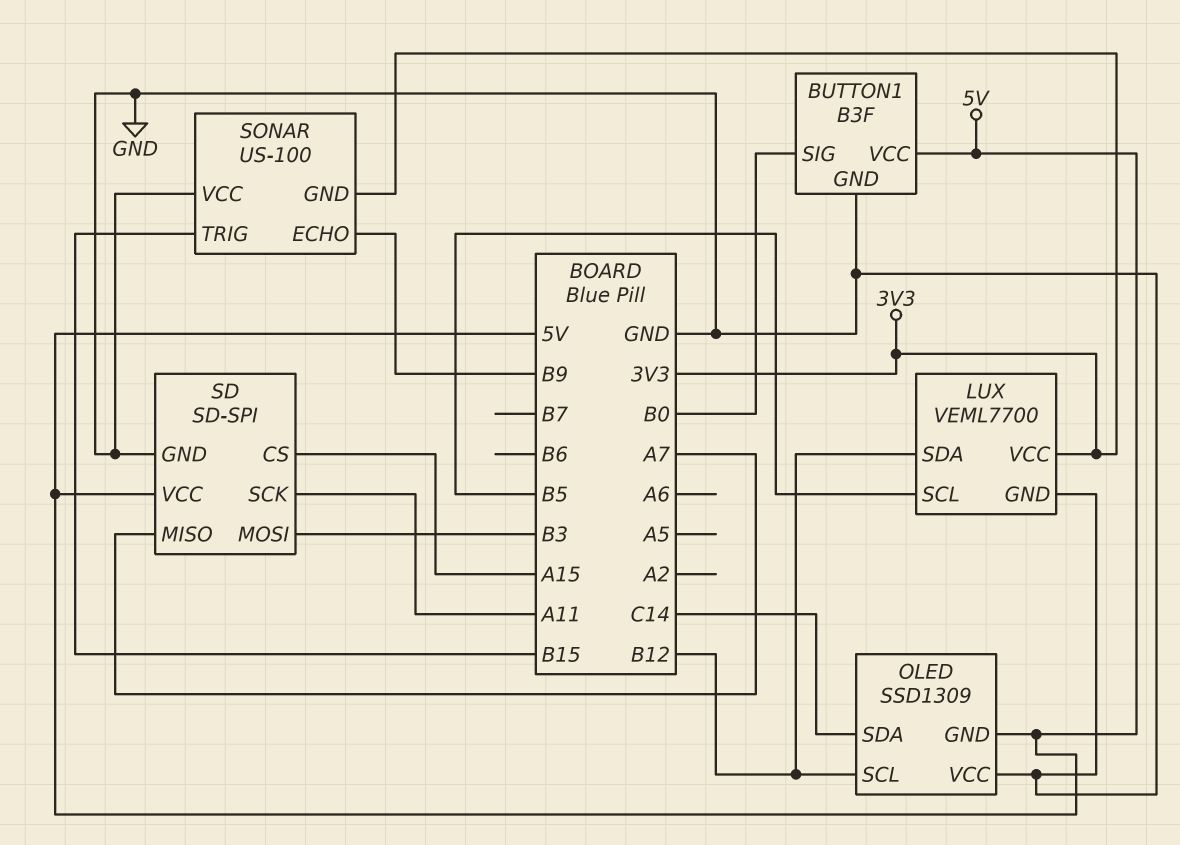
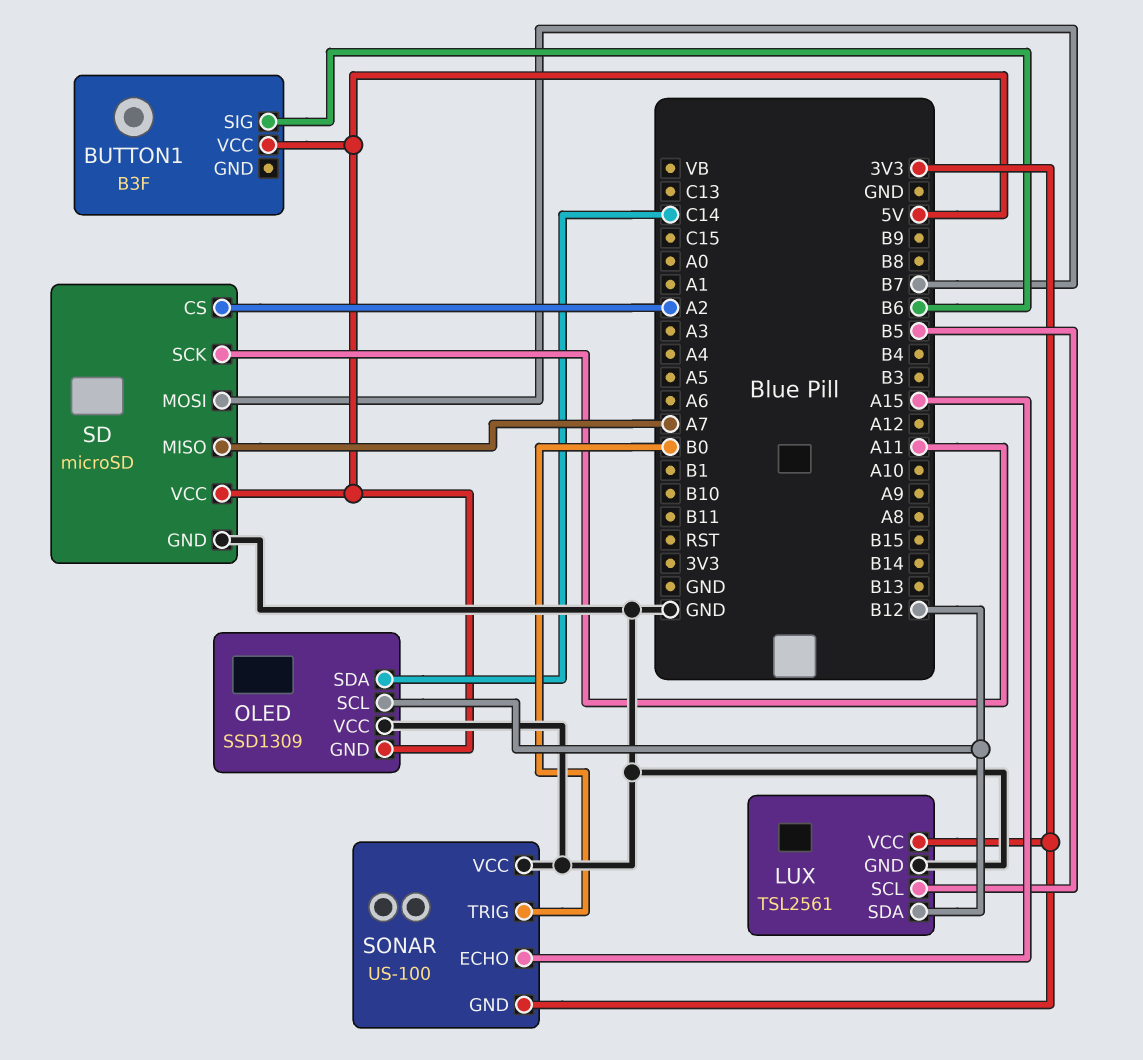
BUTTON1 pin GND: GND -> none
BUTTON1 pin SIG: B0 -> B6
LUX: VEML7700 -> TSL2561
SD: SD-SPI -> microSD
SD pin CS: A15 -> A2
SD pin MOSI: B3 -> B7
SONAR pin ECHO: B9 -> A15
SONAR pin TRIG: B15 -> B0

